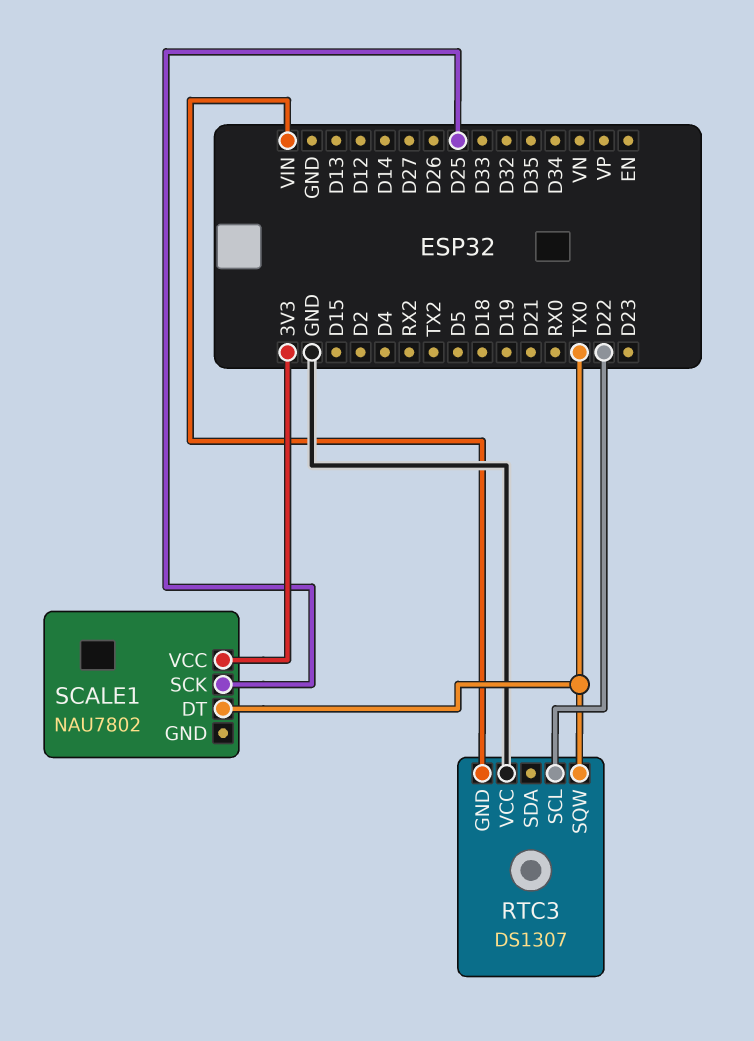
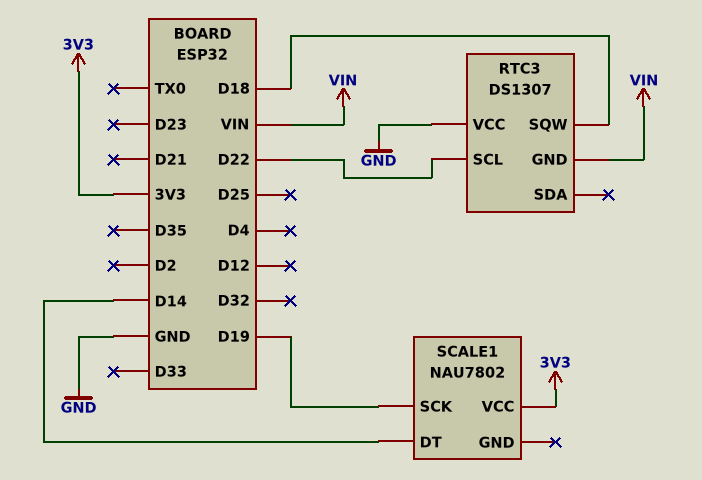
RTC3 pin SQW: TX0 -> D18
SCALE1 pin DT: TX0 -> D14
SCALE1 pin SCK: D25 -> D19

